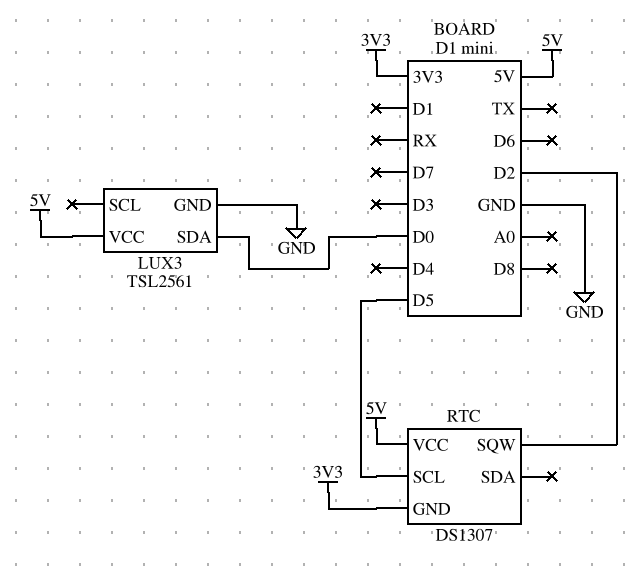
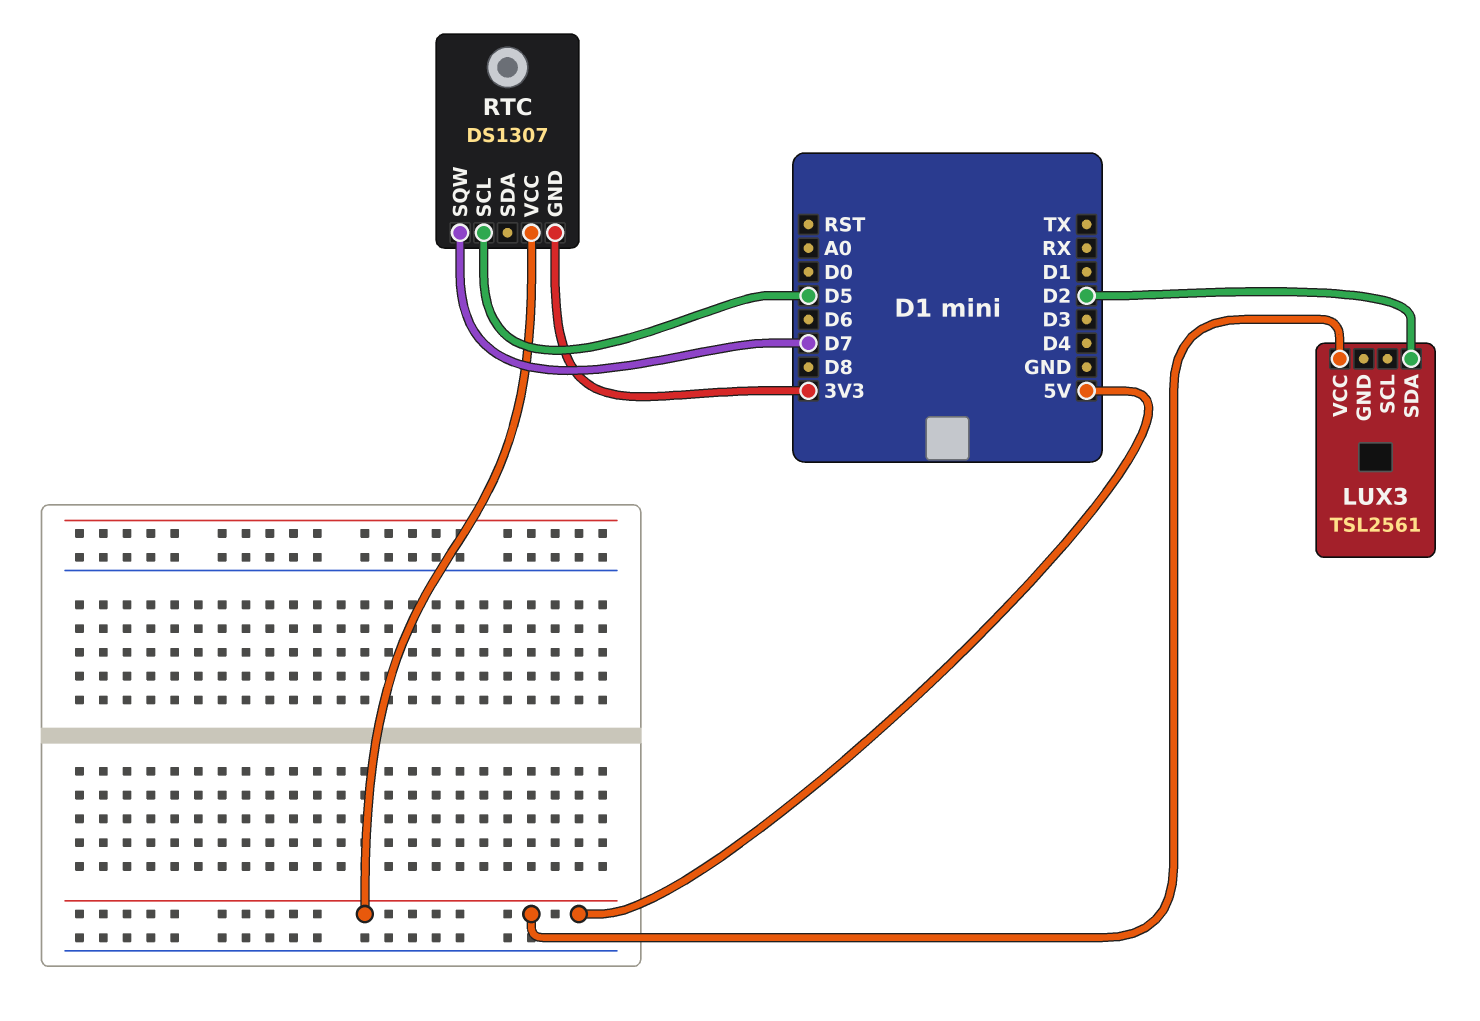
LUX3 pin GND: GND -> none
LUX3 pin SDA: D0 -> D2
RTC pin SQW: D2 -> D7

